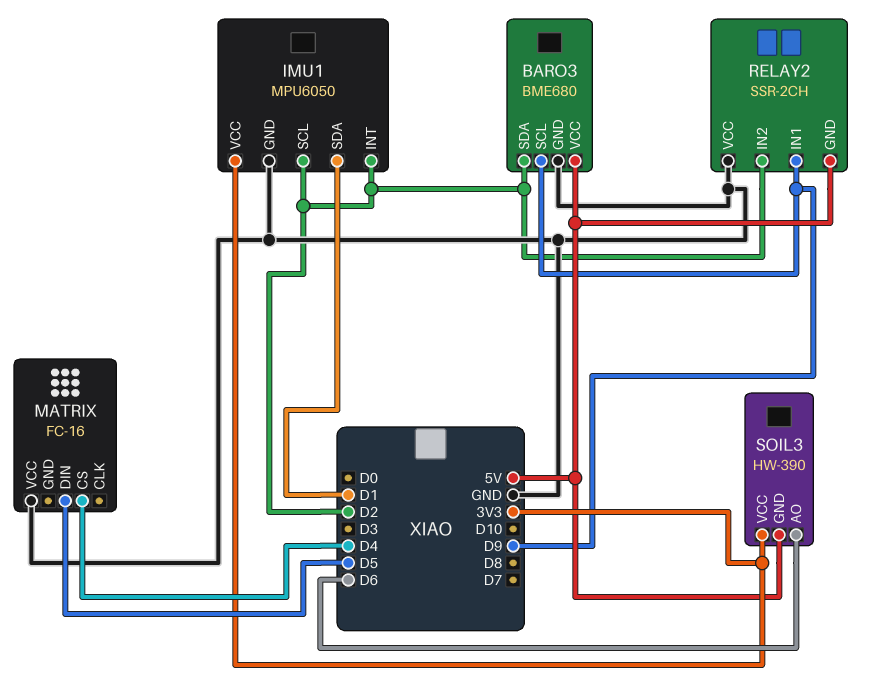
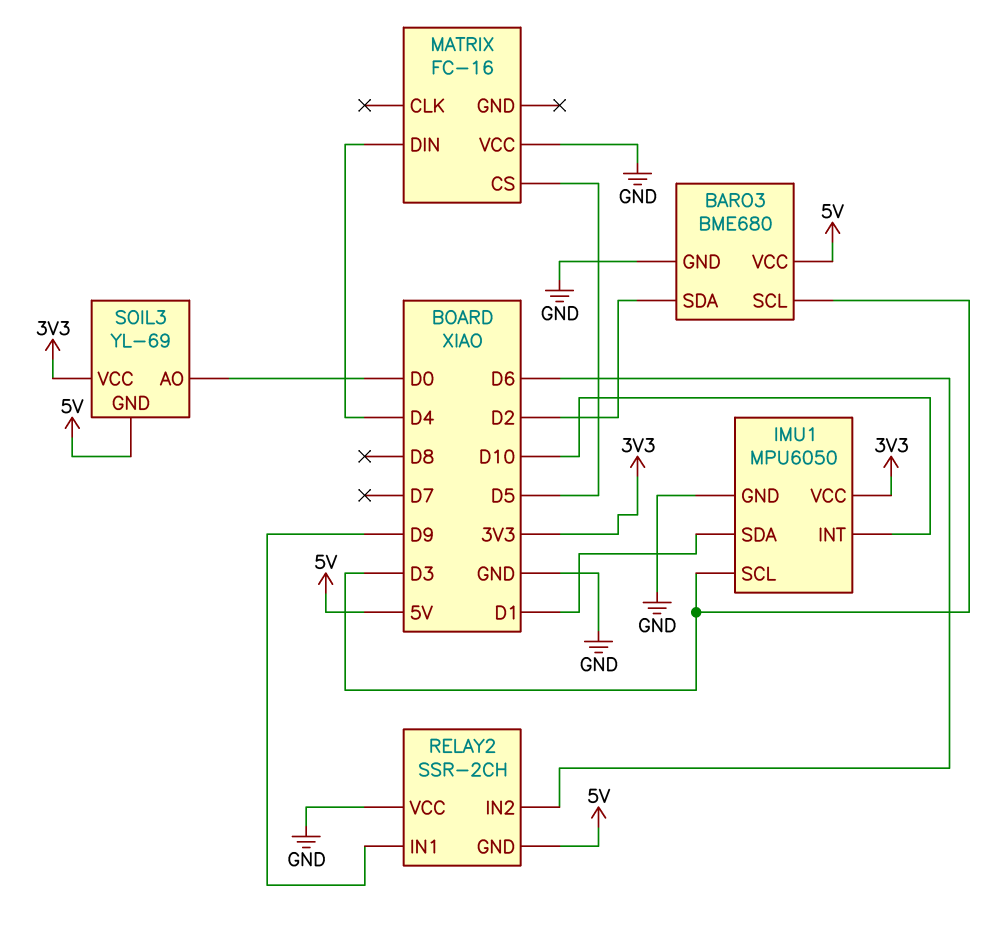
BARO3 pin SCL: D9 -> D3
IMU1 pin INT: D2 -> D10
IMU1 pin SCL: D2 -> D3
MATRIX pin CS: D4 -> D5
MATRIX pin DIN: D5 -> D4
RELAY2 pin IN2: D2 -> D6
SOIL3: HW-390 -> YL-69
SOIL3 pin AO: D6 -> D0

